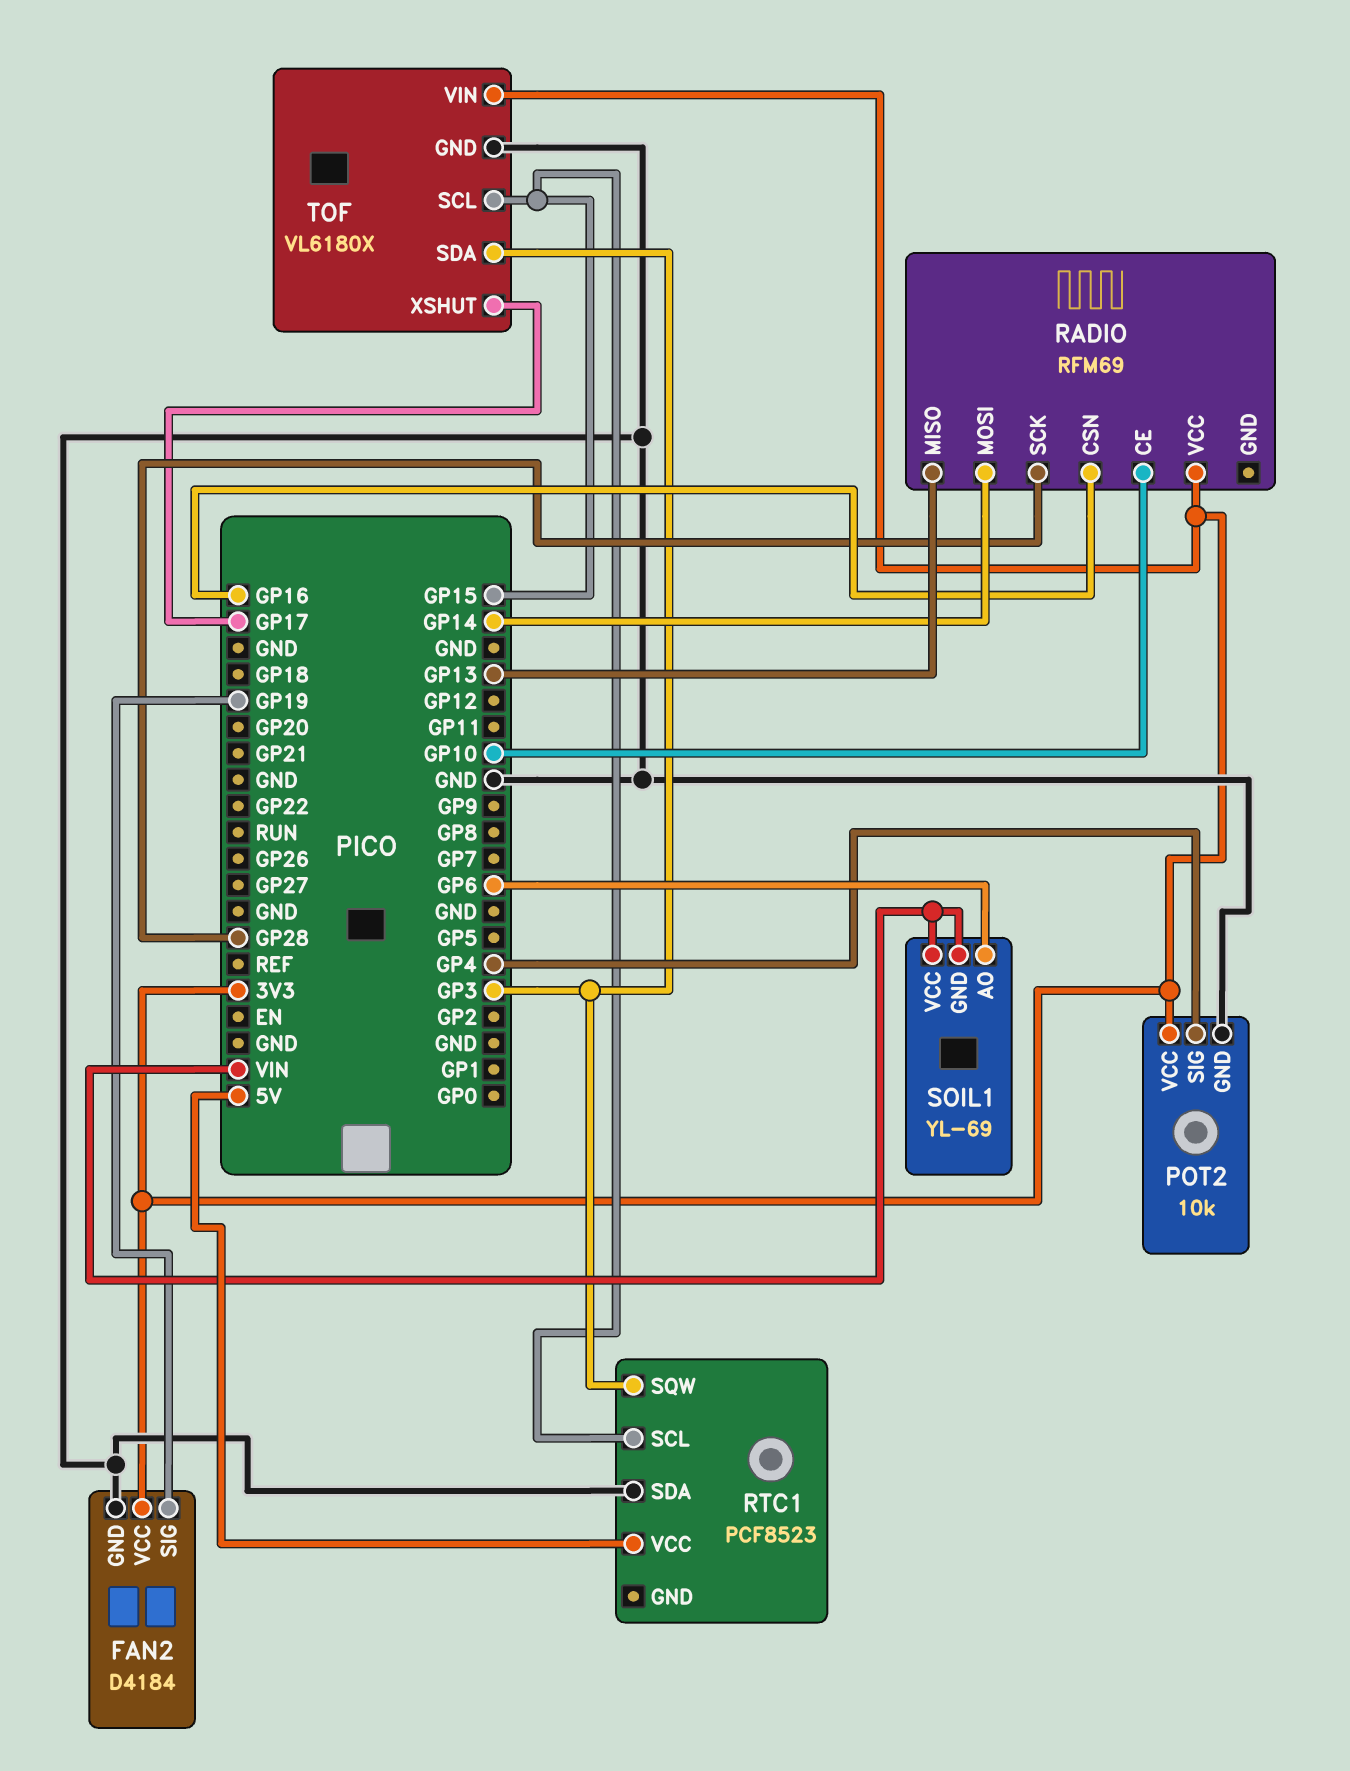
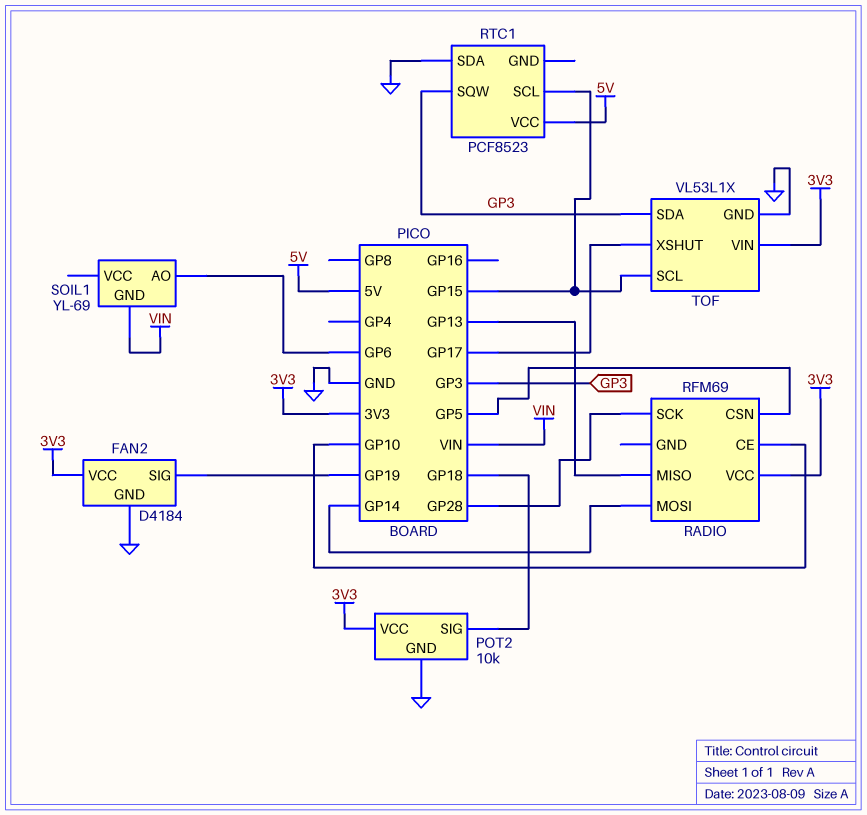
POT2 pin SIG: GP4 -> GP18
RADIO pin CSN: GP16 -> GP5
SOIL1 pin VCC: VIN -> none
TOF: VL6180X -> VL53L1X

